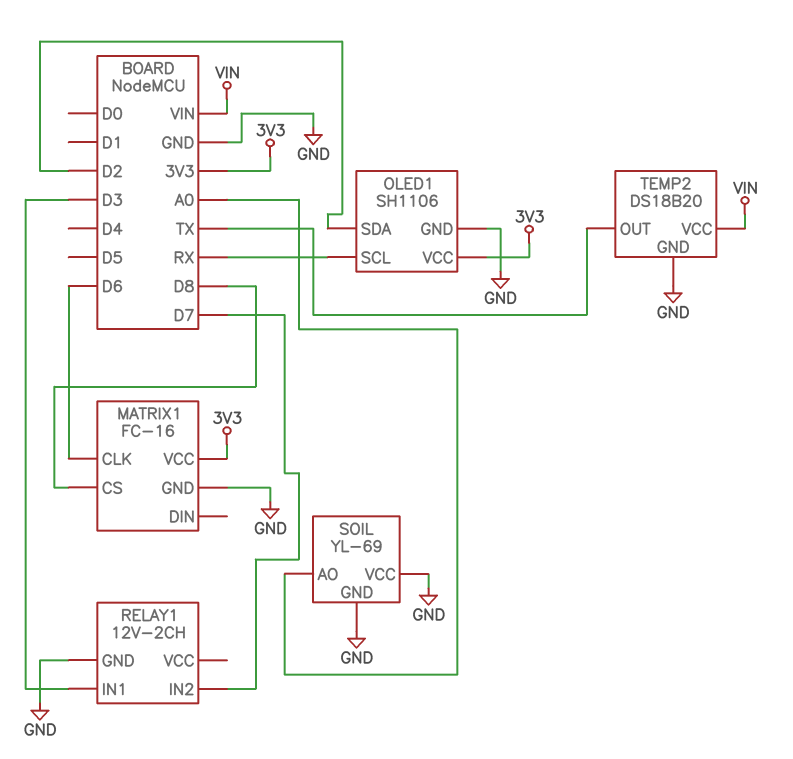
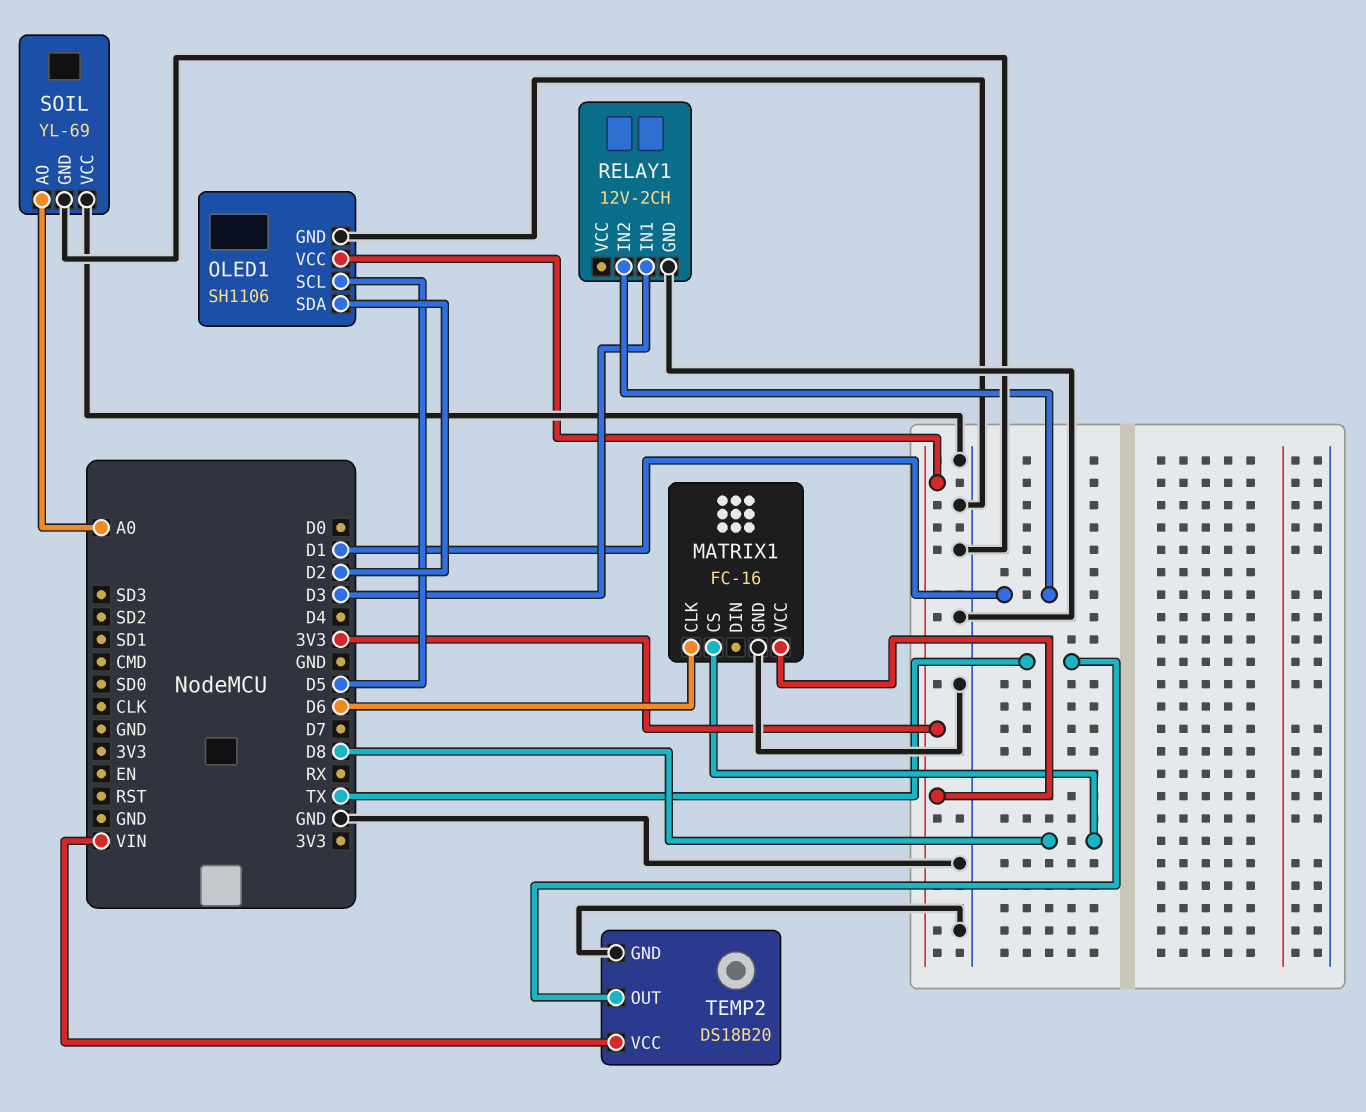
OLED1 pin SCL: RX -> D5
RELAY1 pin IN2: D7 -> D1

